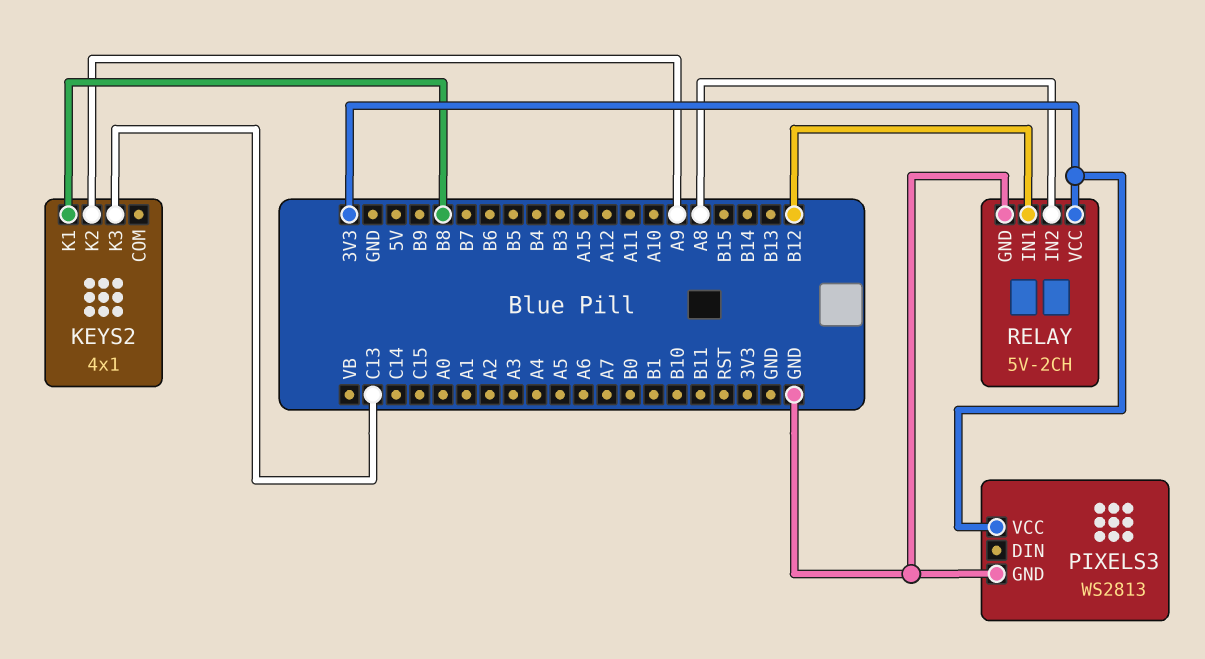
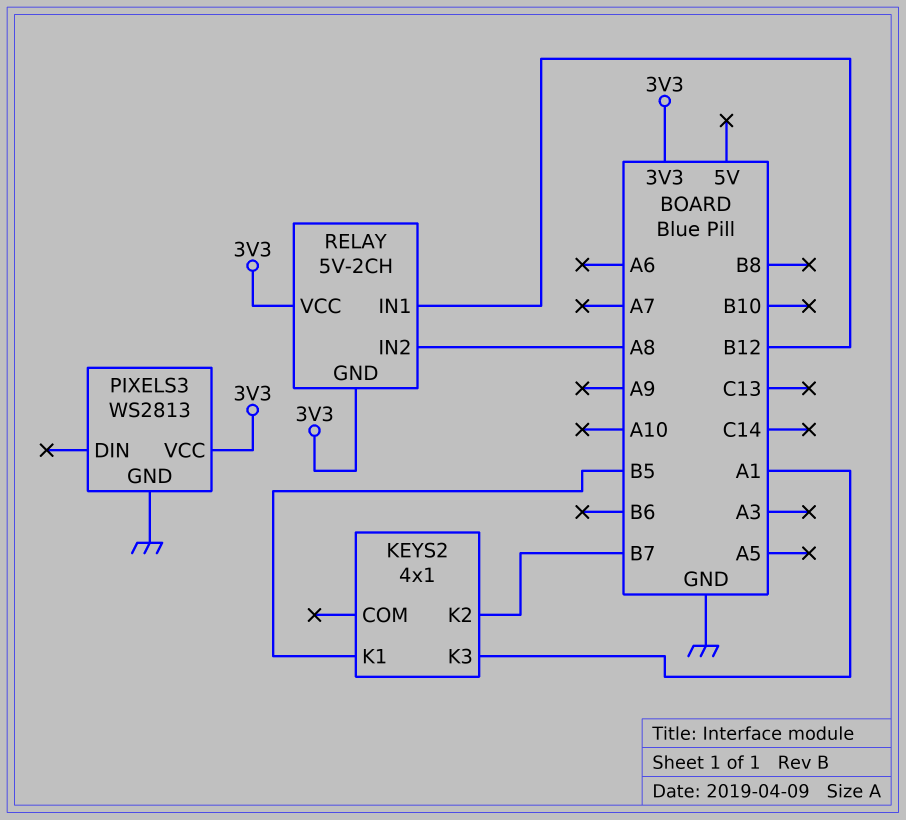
KEYS2 pin K1: B8 -> B5
KEYS2 pin K2: A9 -> B7
KEYS2 pin K3: C13 -> A1
RELAY pin GND: GND -> 3V3

